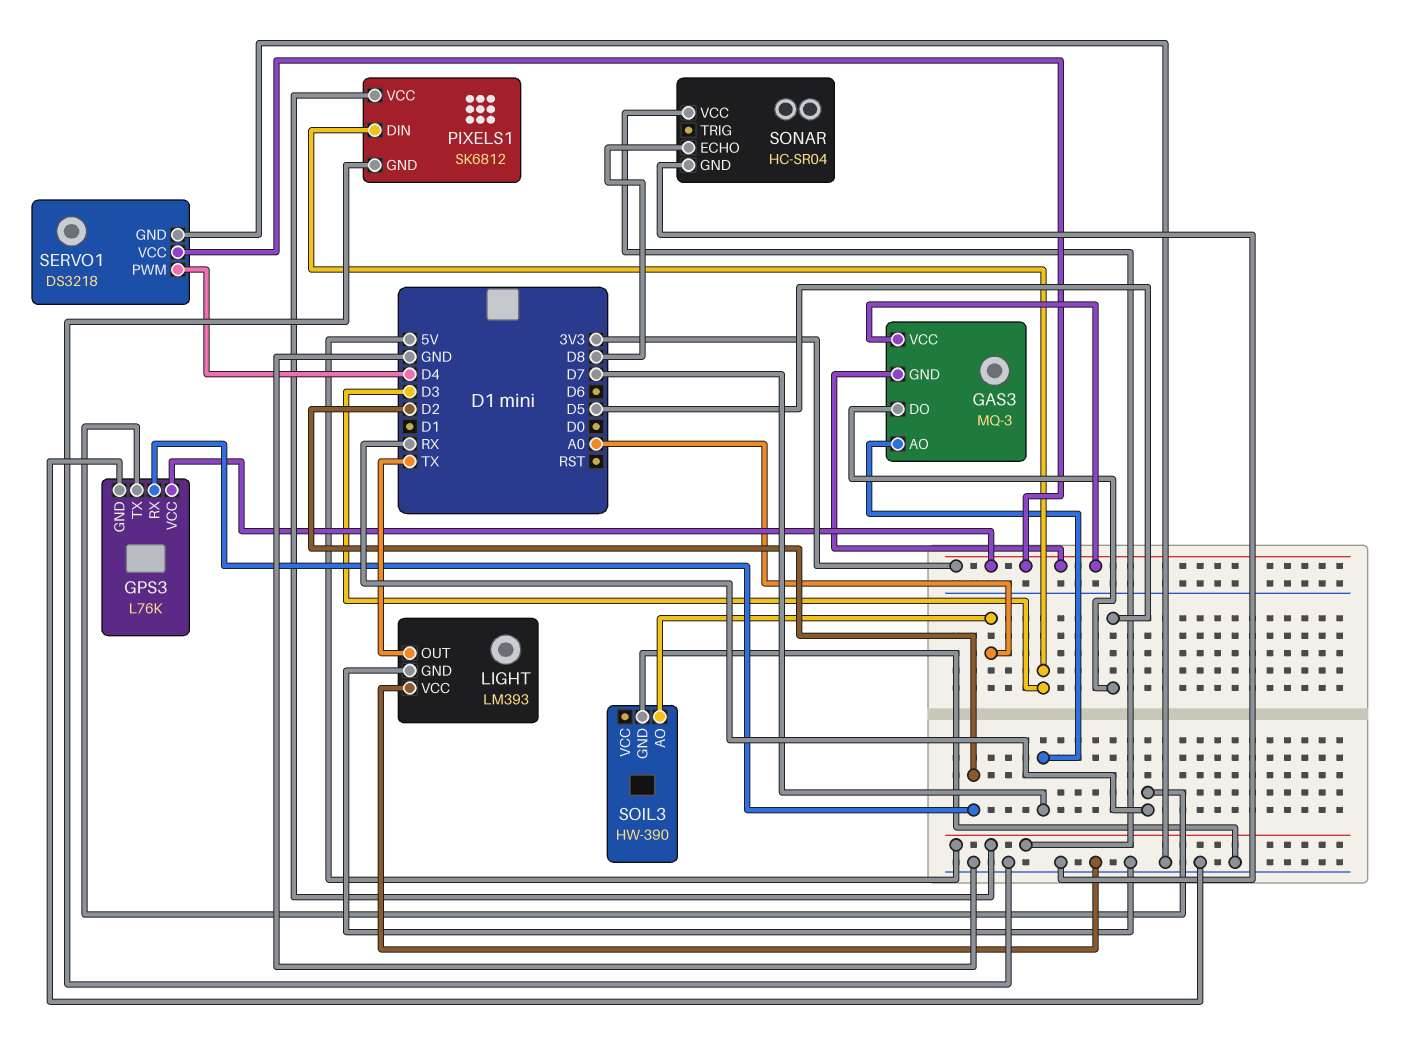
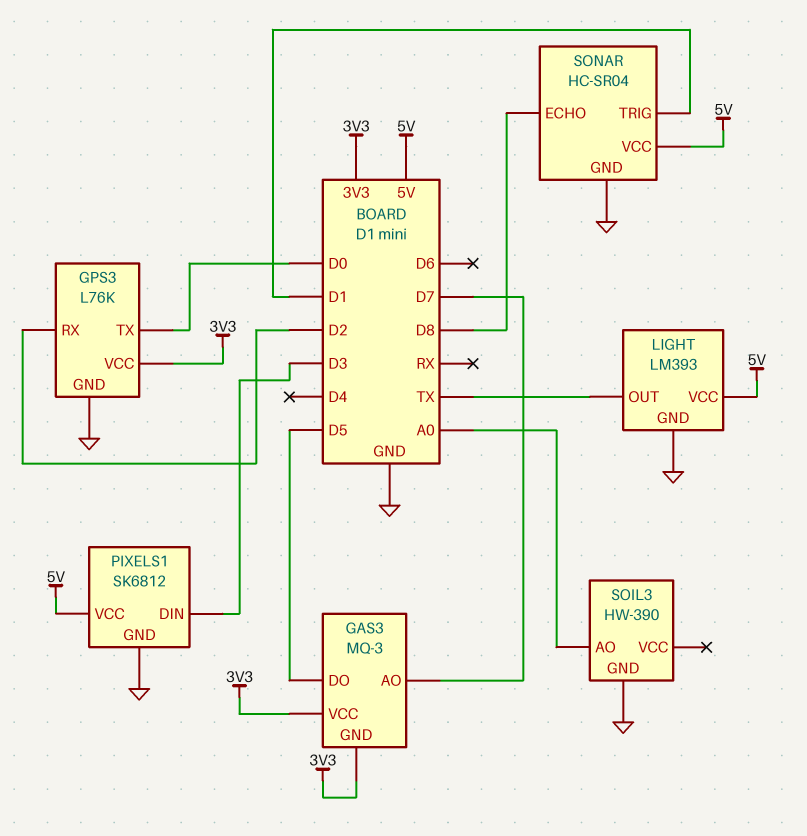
GPS3 pin TX: RX -> D0
LIGHT pin VCC: GND -> 5V
SERVO1: DS3218 -> none
SERVO1 pin GND: GND -> none
SERVO1 pin PWM: D4 -> none
SERVO1 pin VCC: 3V3 -> none
SONAR pin TRIG: none -> D1

